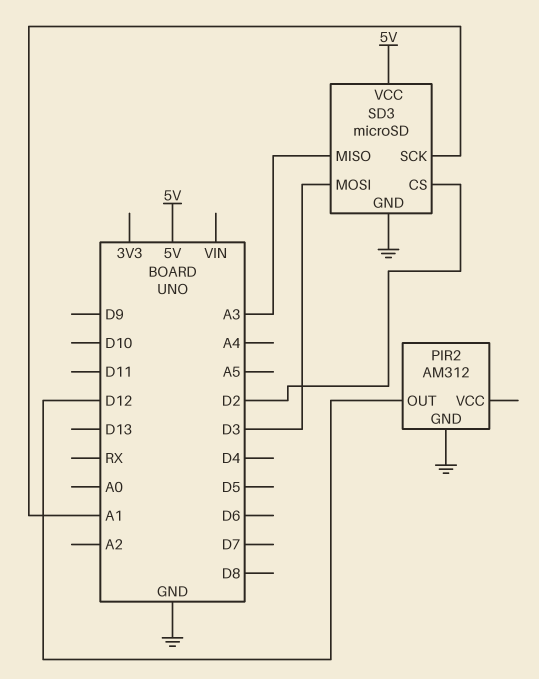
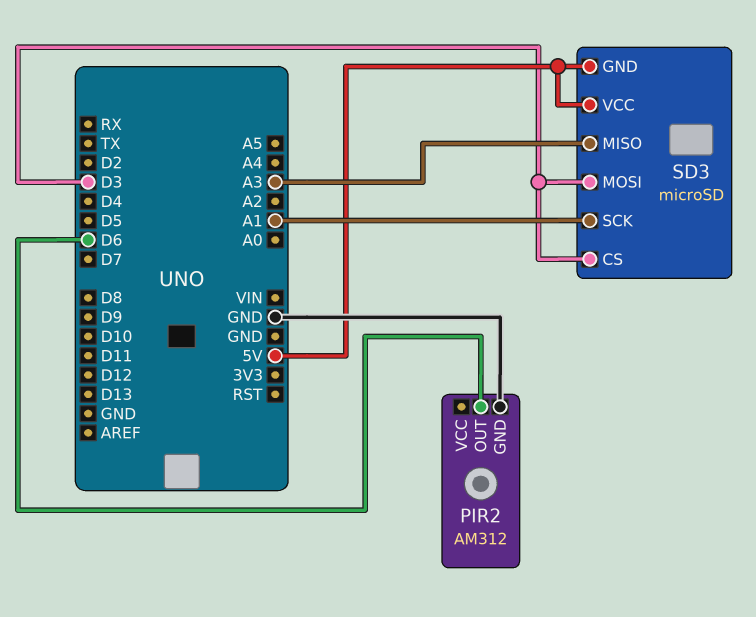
PIR2 pin OUT: D12 -> D6
SD3 pin CS: D2 -> D3
SD3 pin GND: GND -> 5V

